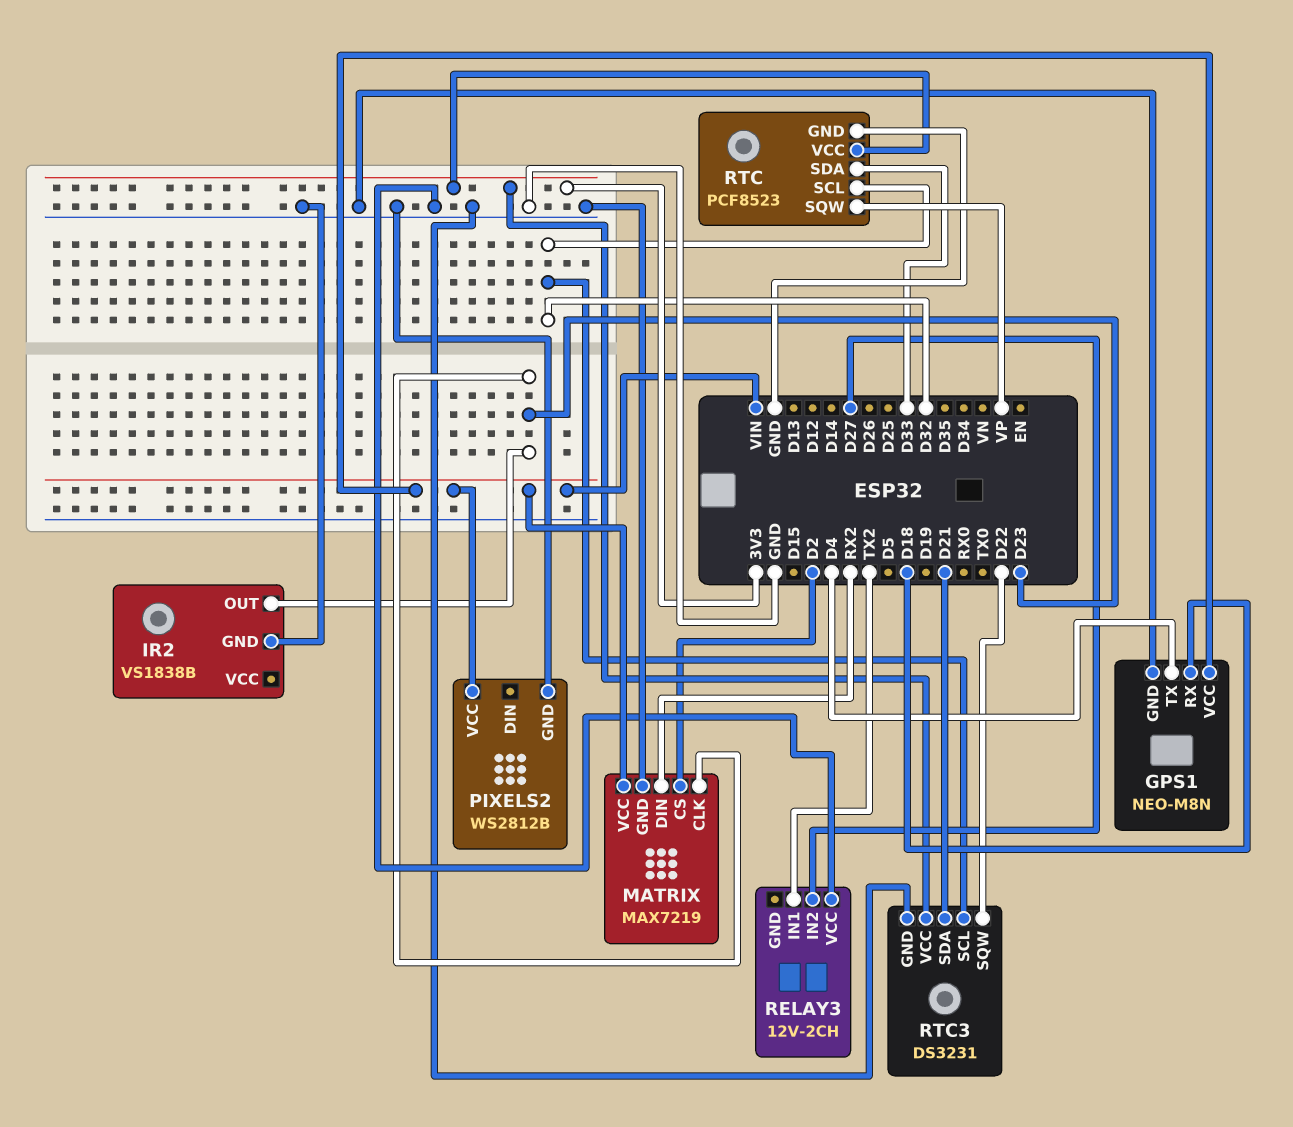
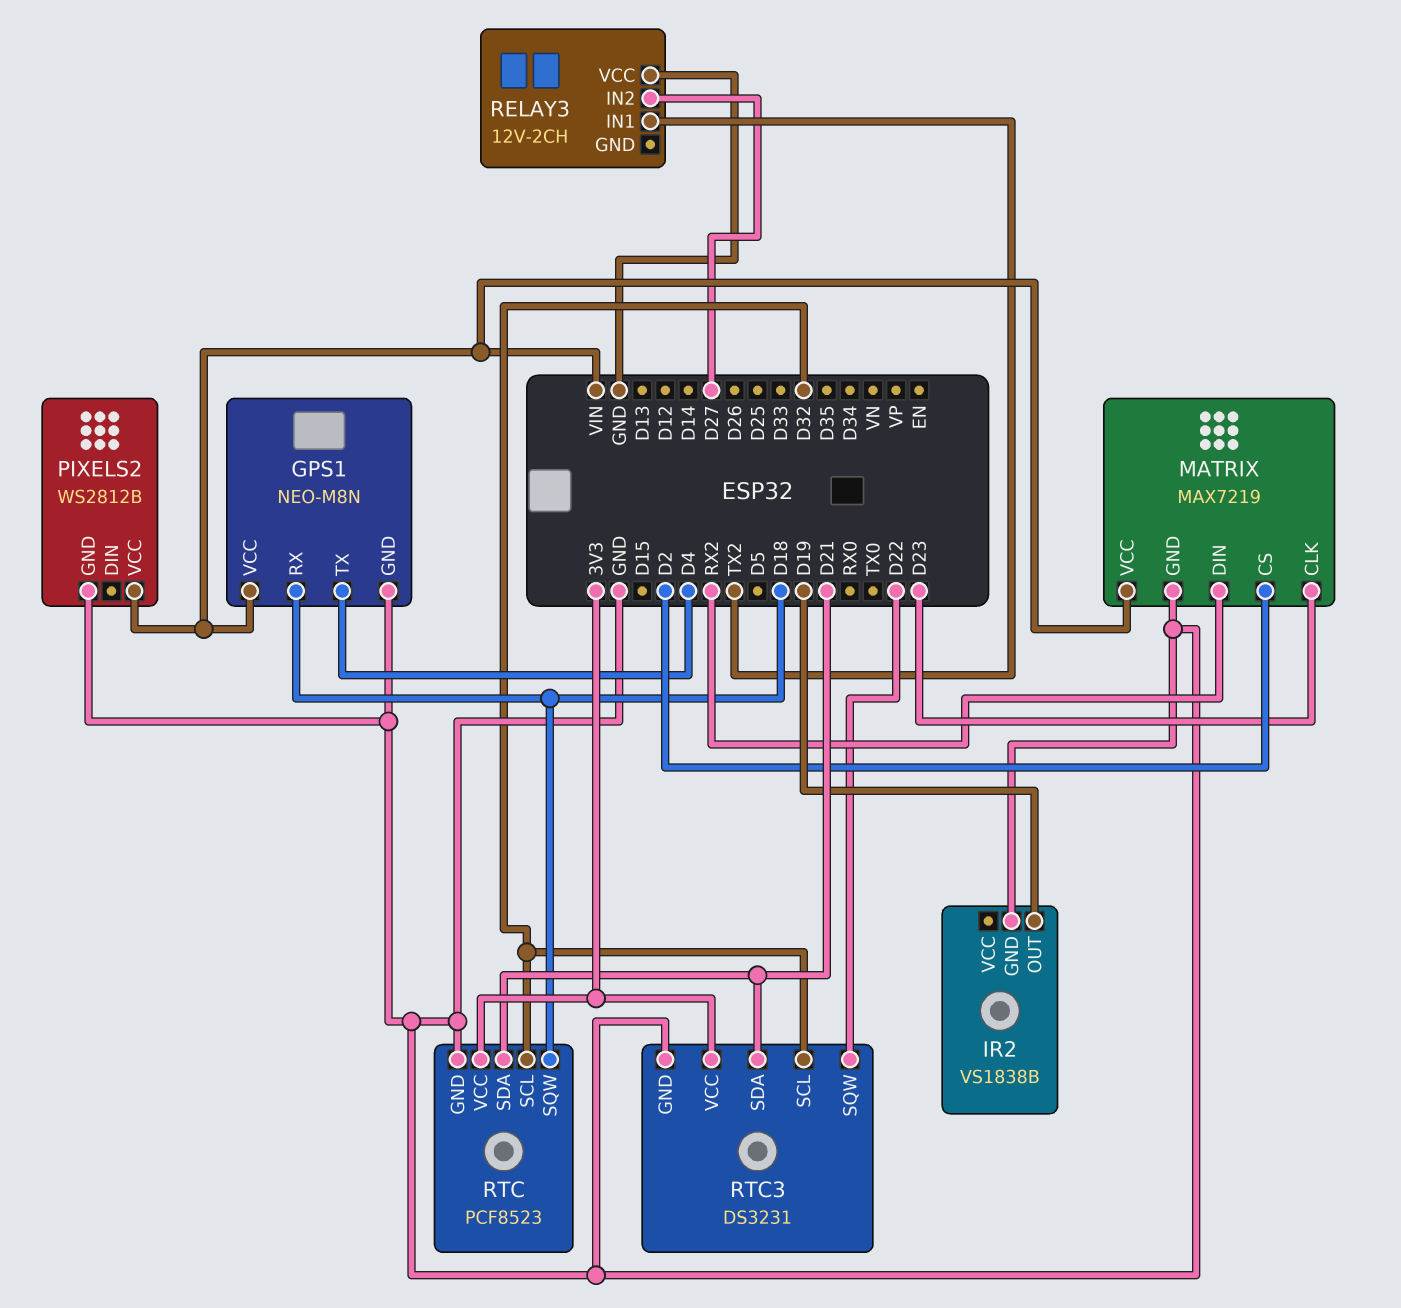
IR2 pin OUT: D23 -> D19
RTC pin SDA: D33 -> D21
RTC pin SQW: VP -> D18

